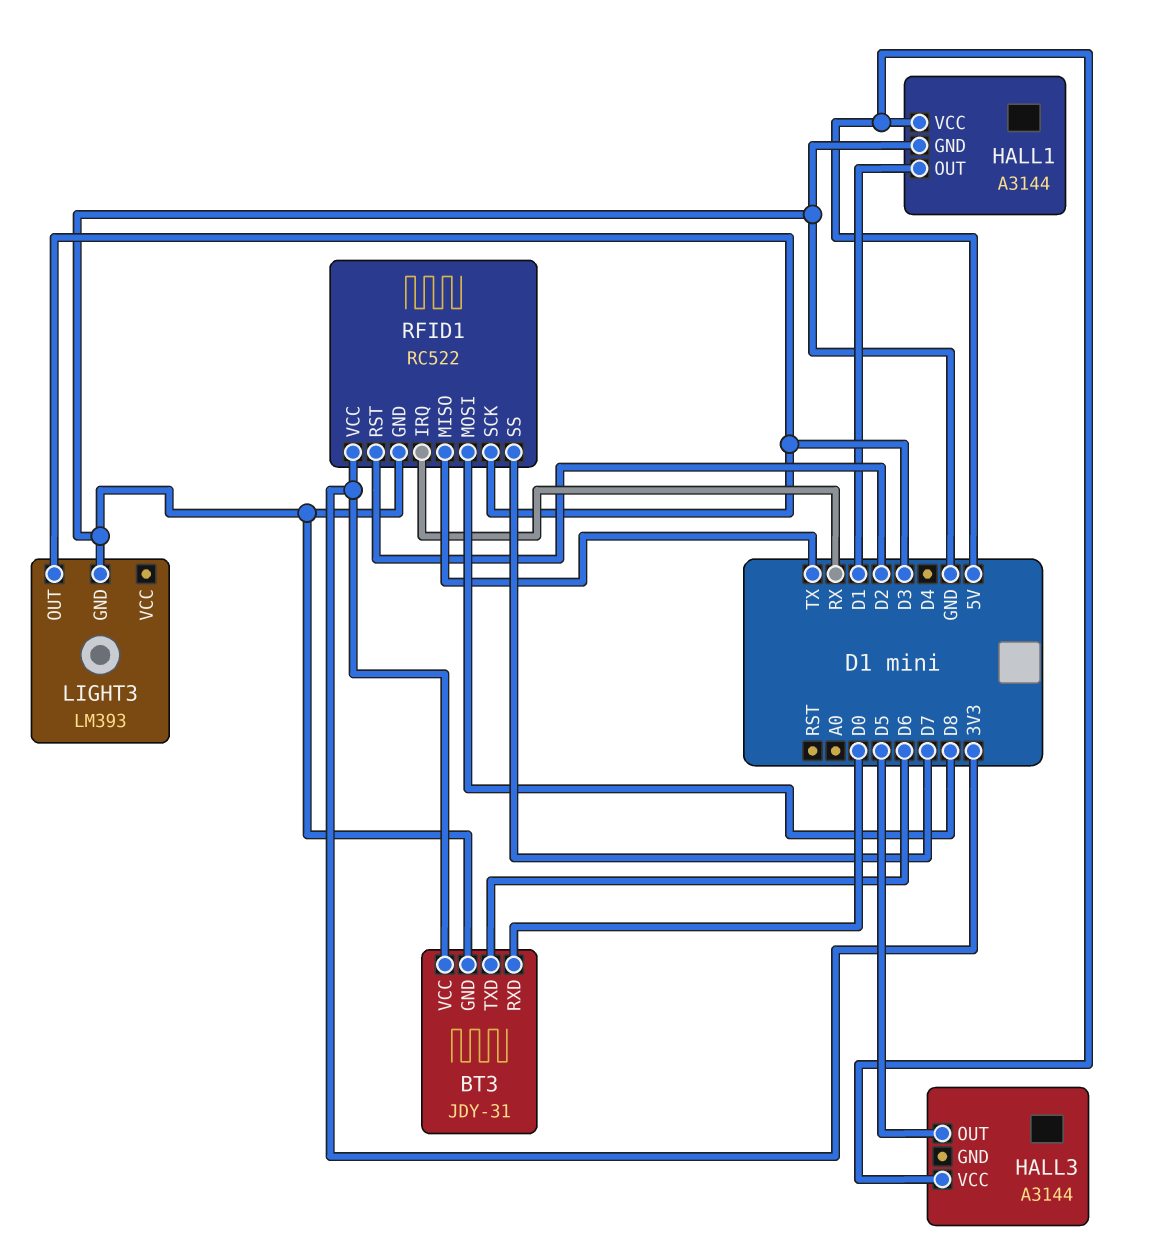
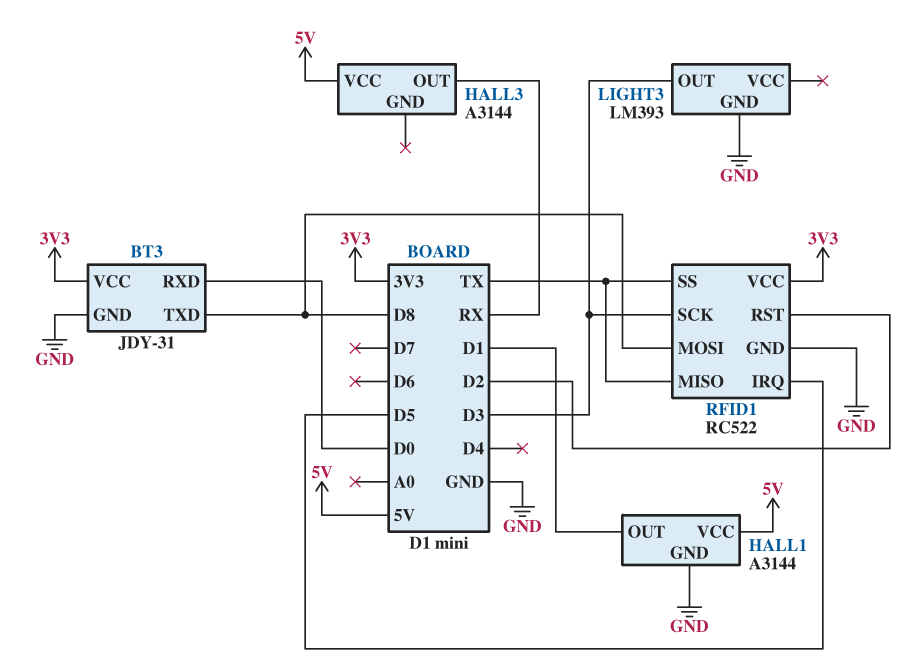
BT3 pin TXD: D6 -> D8
HALL3 pin OUT: D5 -> RX
RFID1 pin IRQ: RX -> D5
RFID1 pin SS: D7 -> TX

